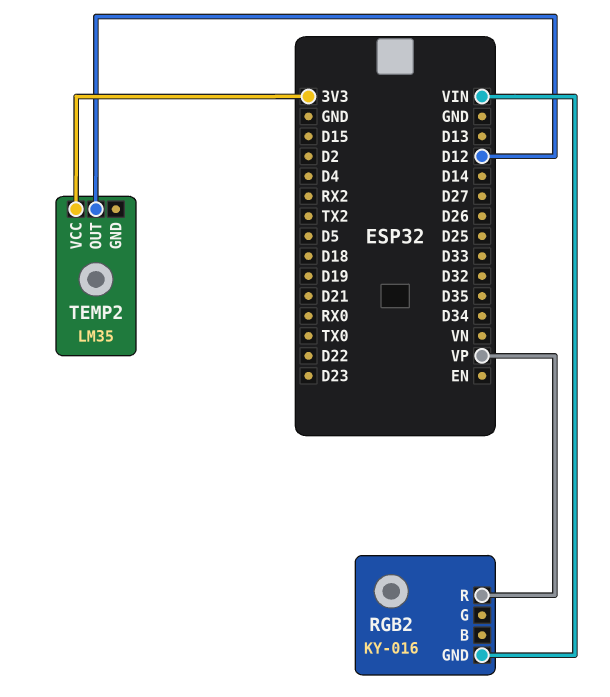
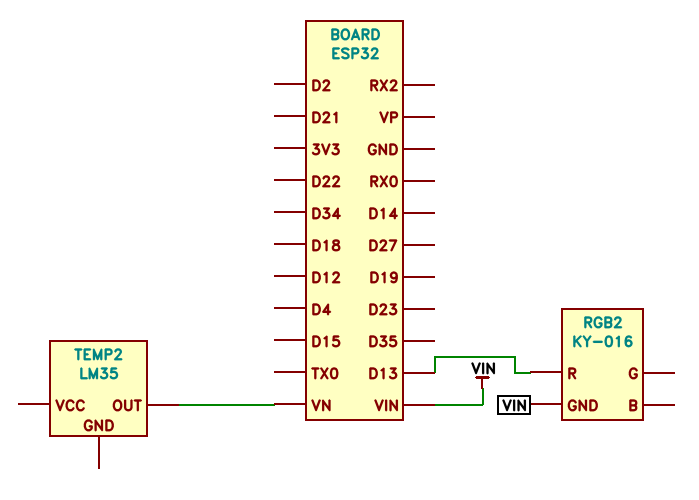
RGB2 pin R: VP -> D13
TEMP2 pin OUT: D12 -> VN
TEMP2 pin VCC: 3V3 -> none

